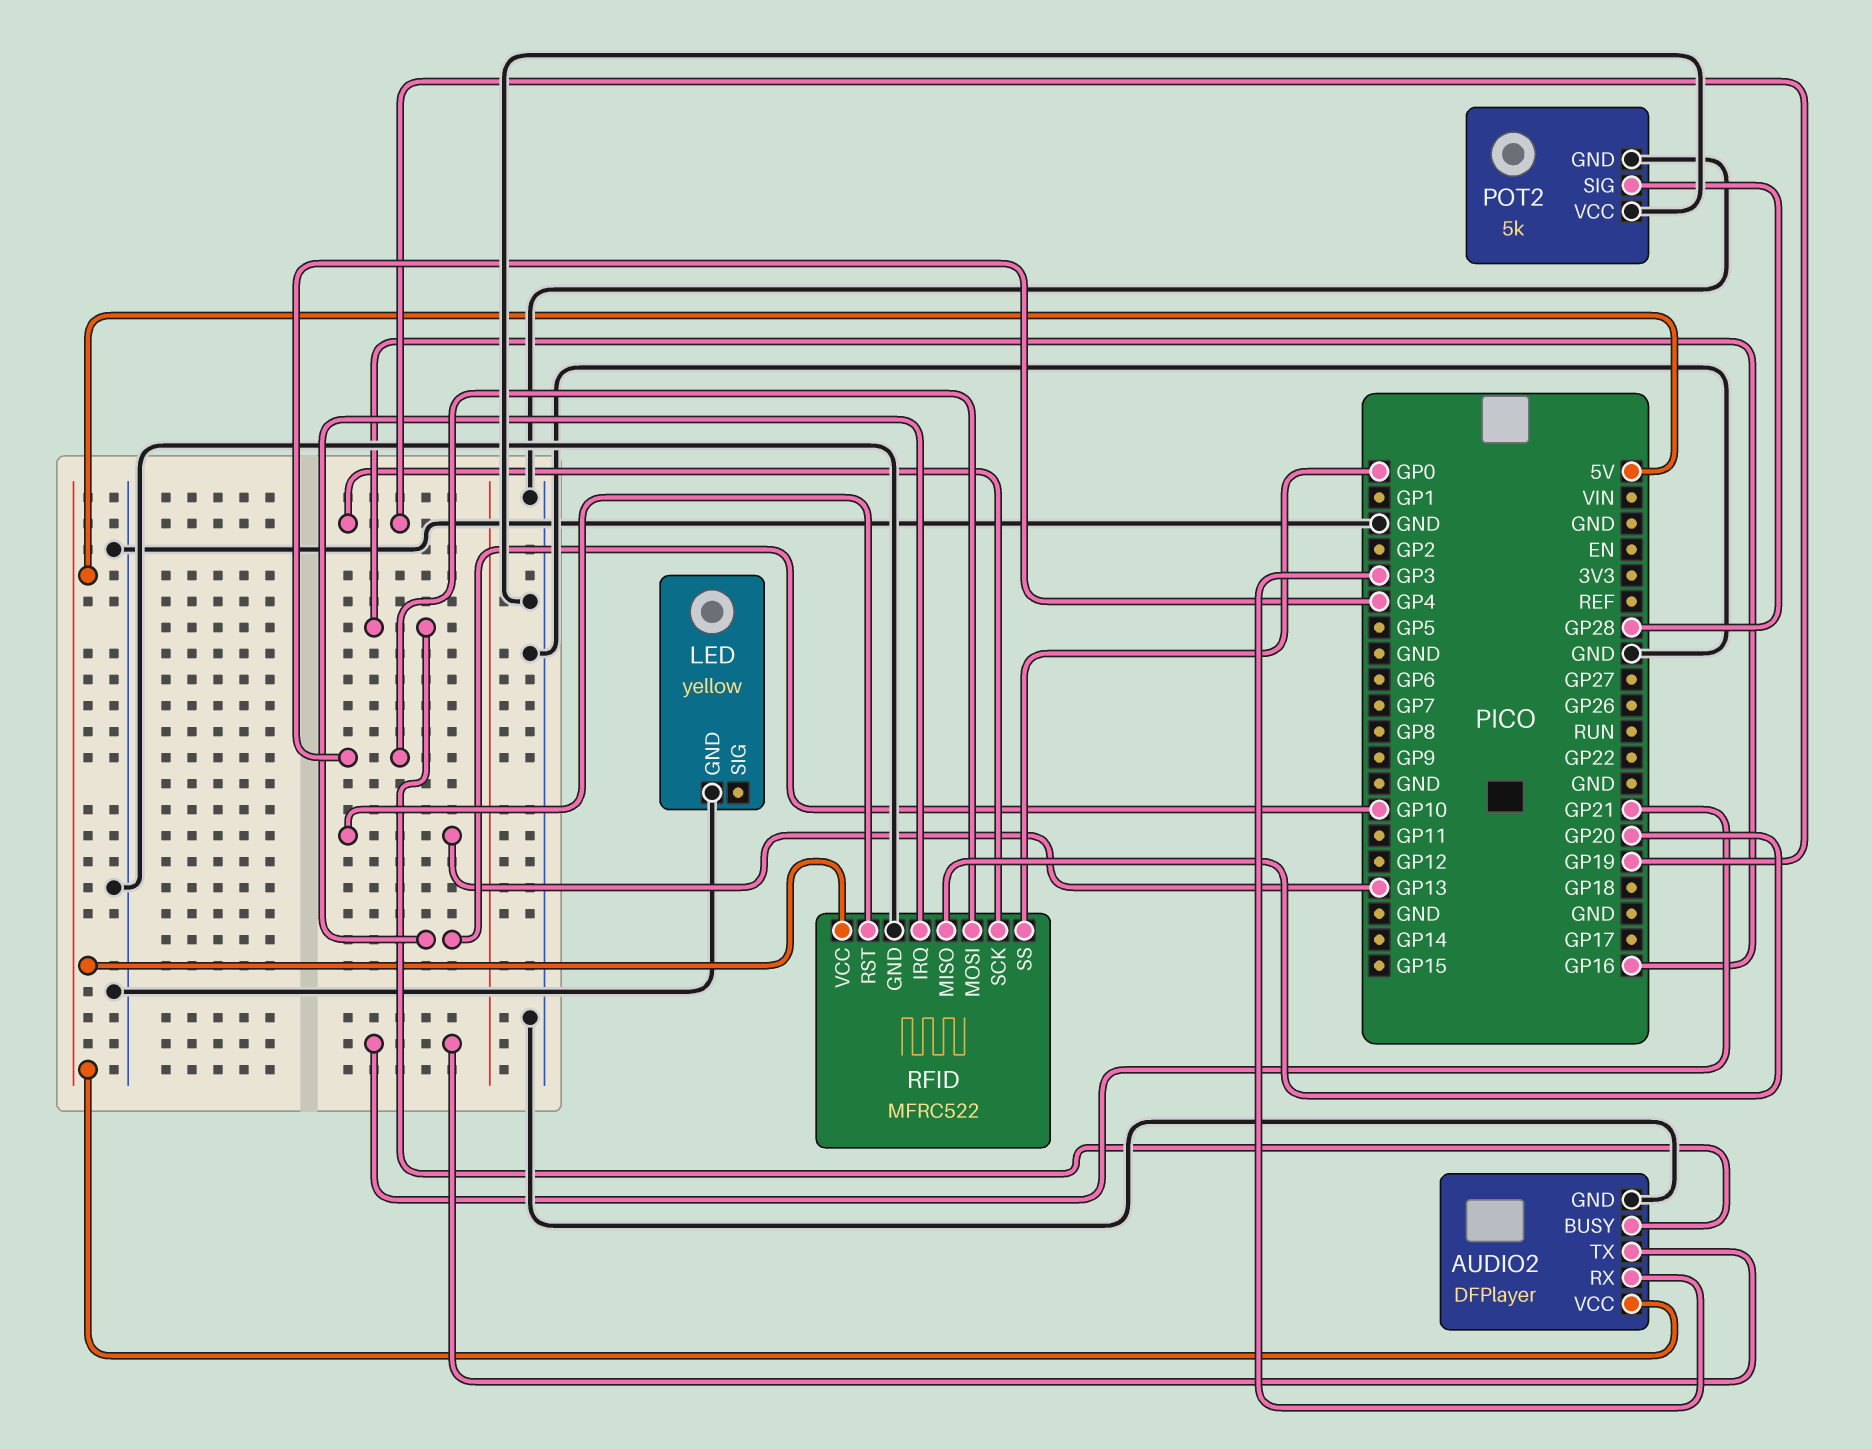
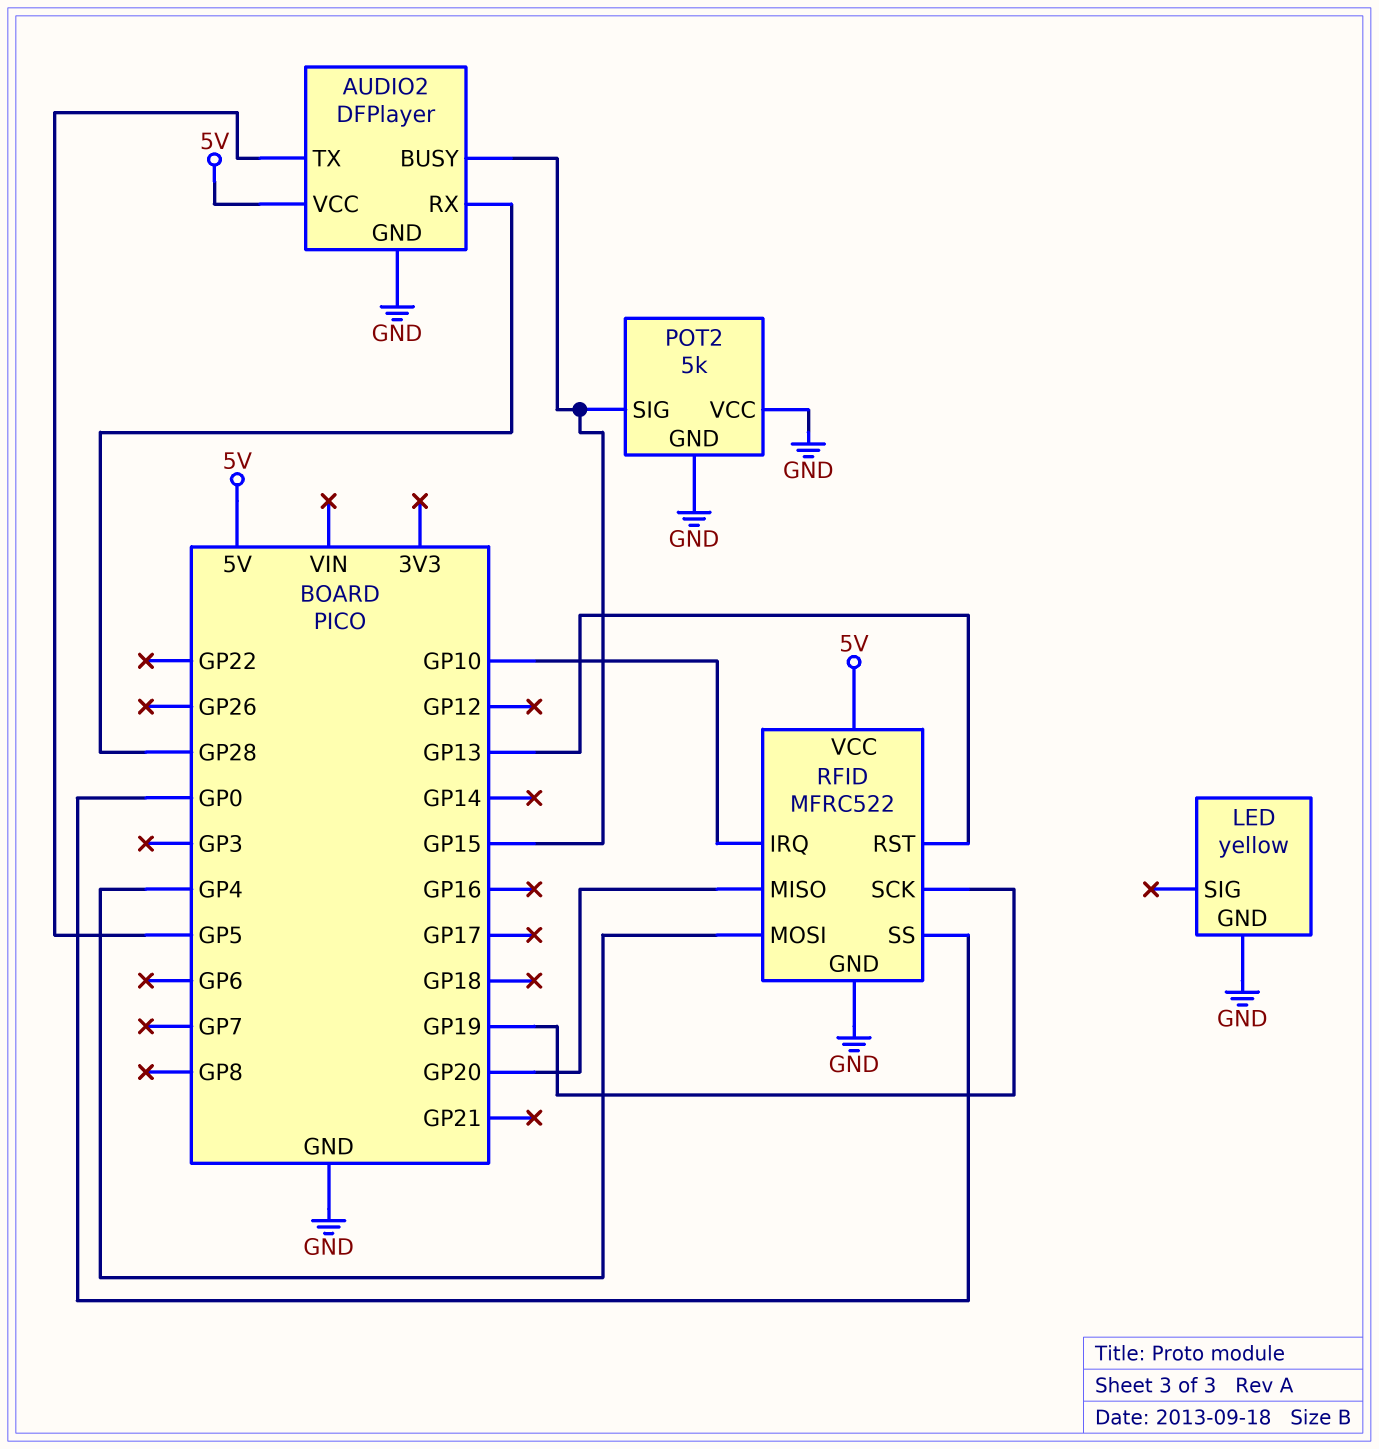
AUDIO2 pin BUSY: GP16 -> GP15
AUDIO2 pin RX: GP3 -> GP28
AUDIO2 pin TX: GP21 -> GP5
POT2 pin SIG: GP28 -> GP15

